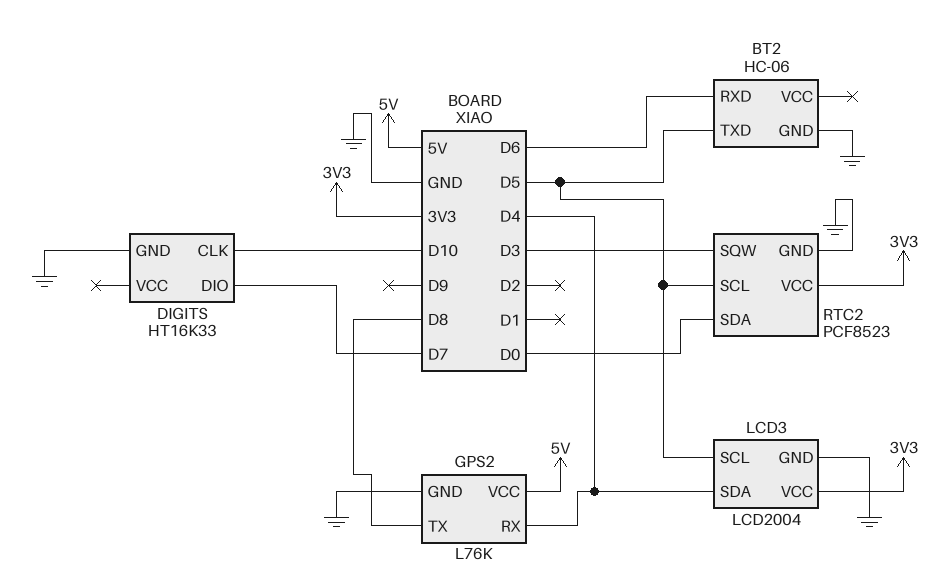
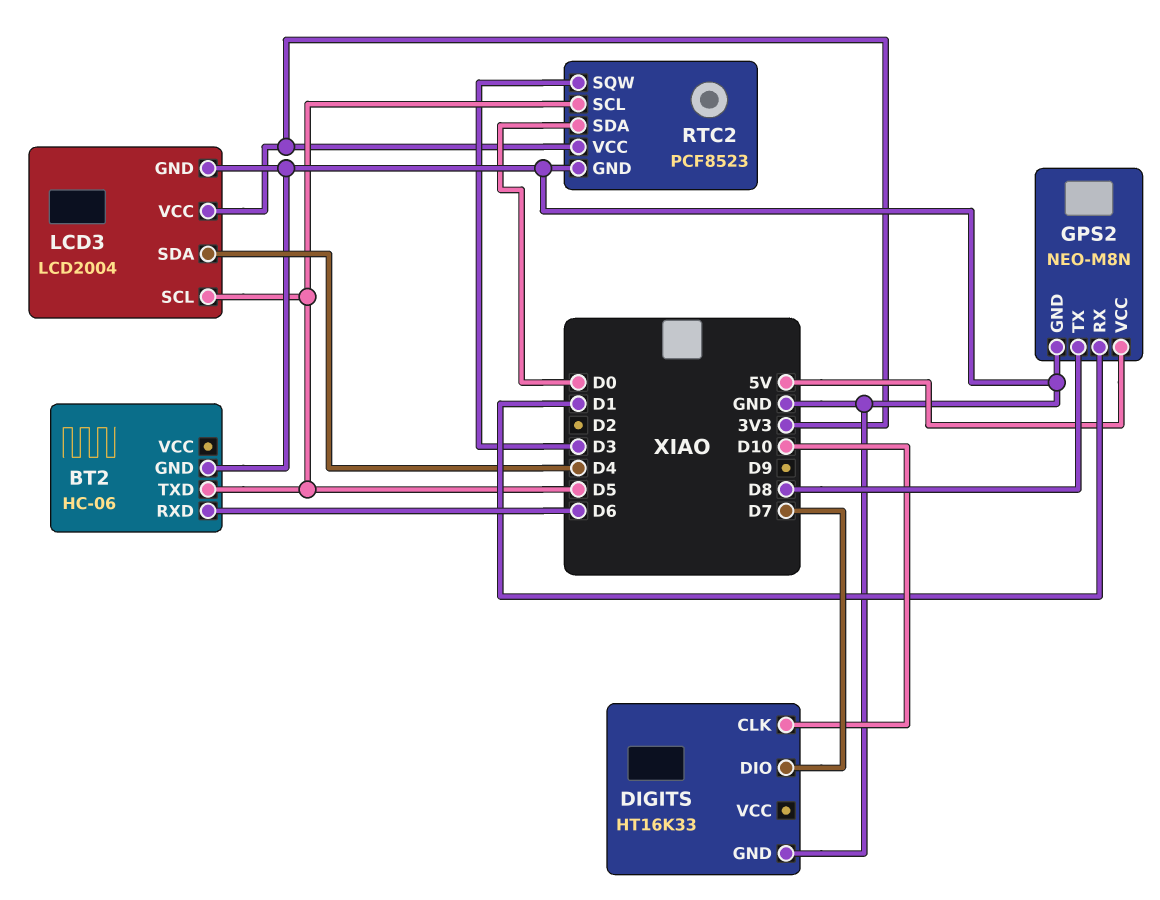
GPS2: L76K -> NEO-M8N
GPS2 pin RX: D4 -> D1

